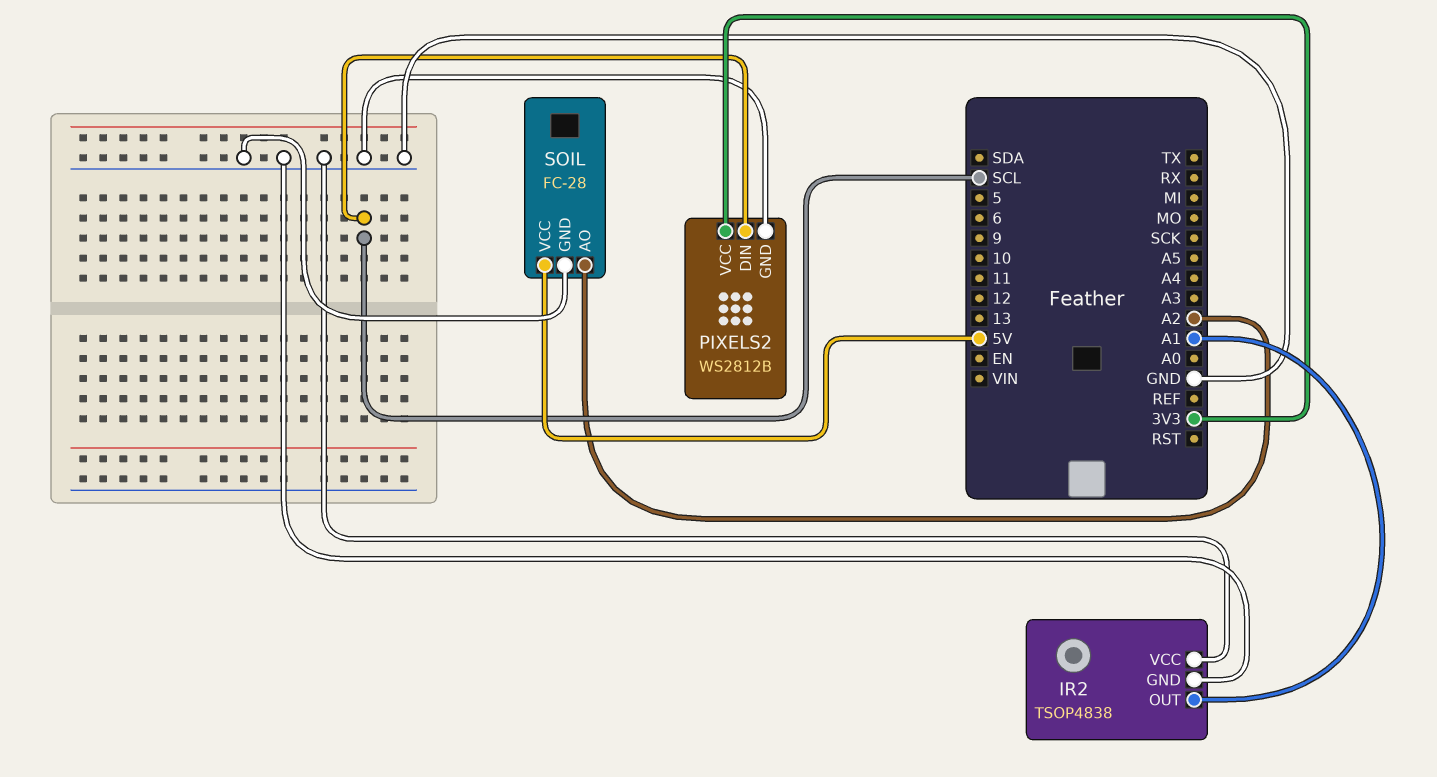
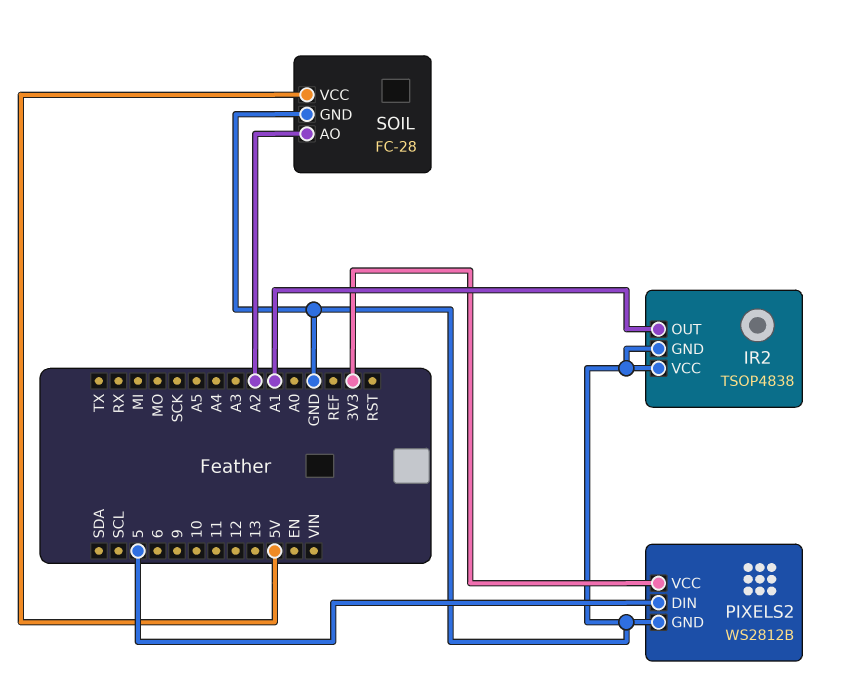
PIXELS2 pin DIN: SCL -> 5

